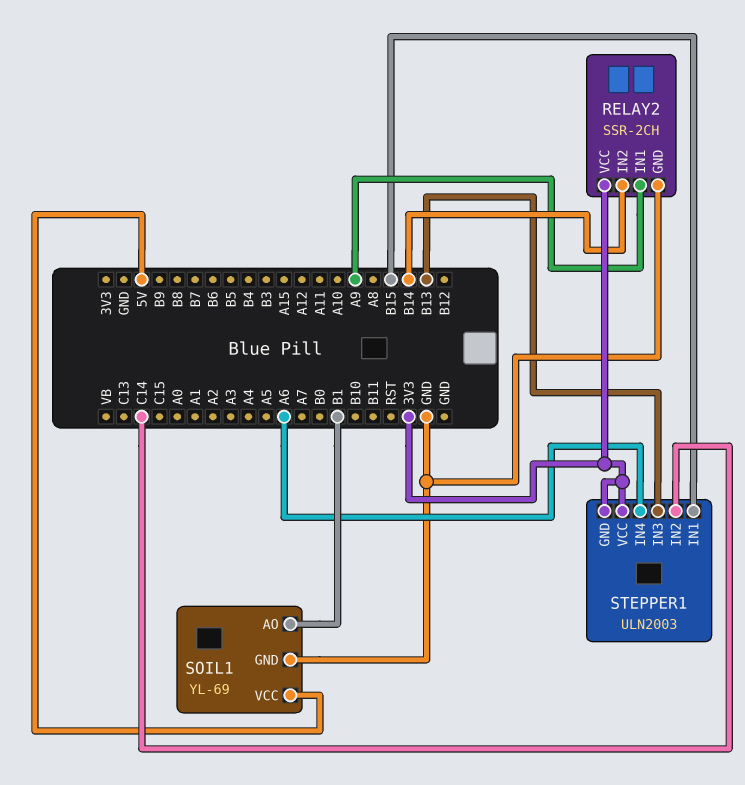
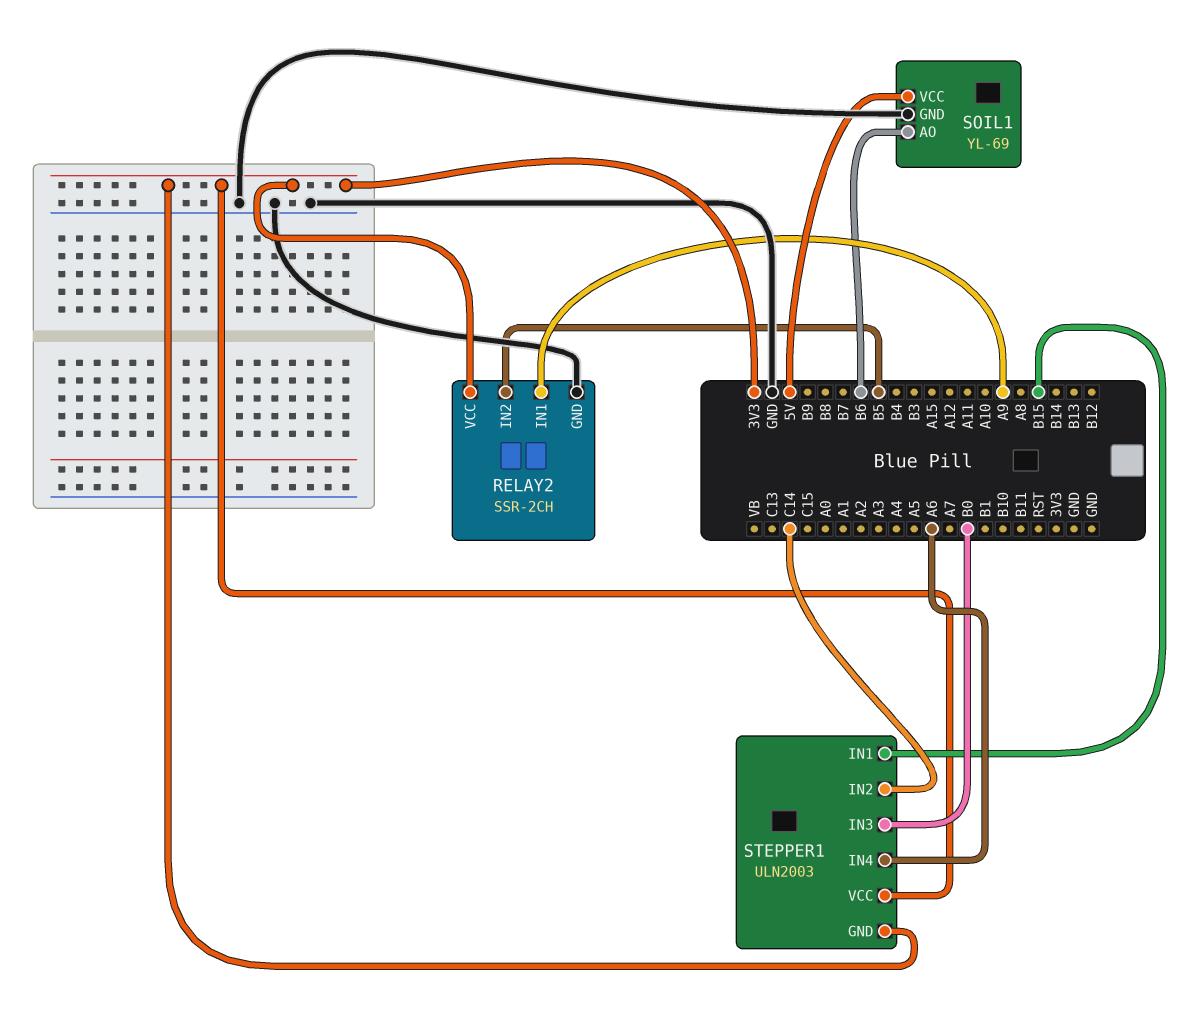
RELAY2 pin IN2: B14 -> B5
SOIL1 pin AO: B1 -> B6
STEPPER1 pin IN3: B13 -> B0

